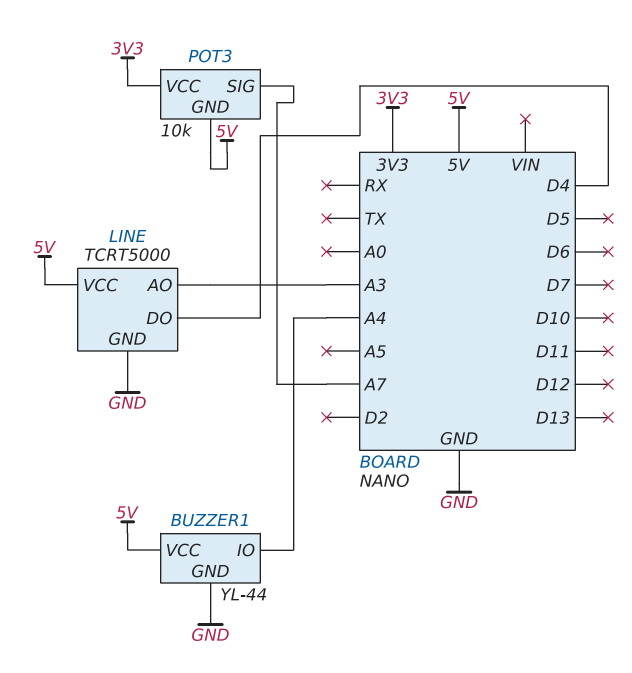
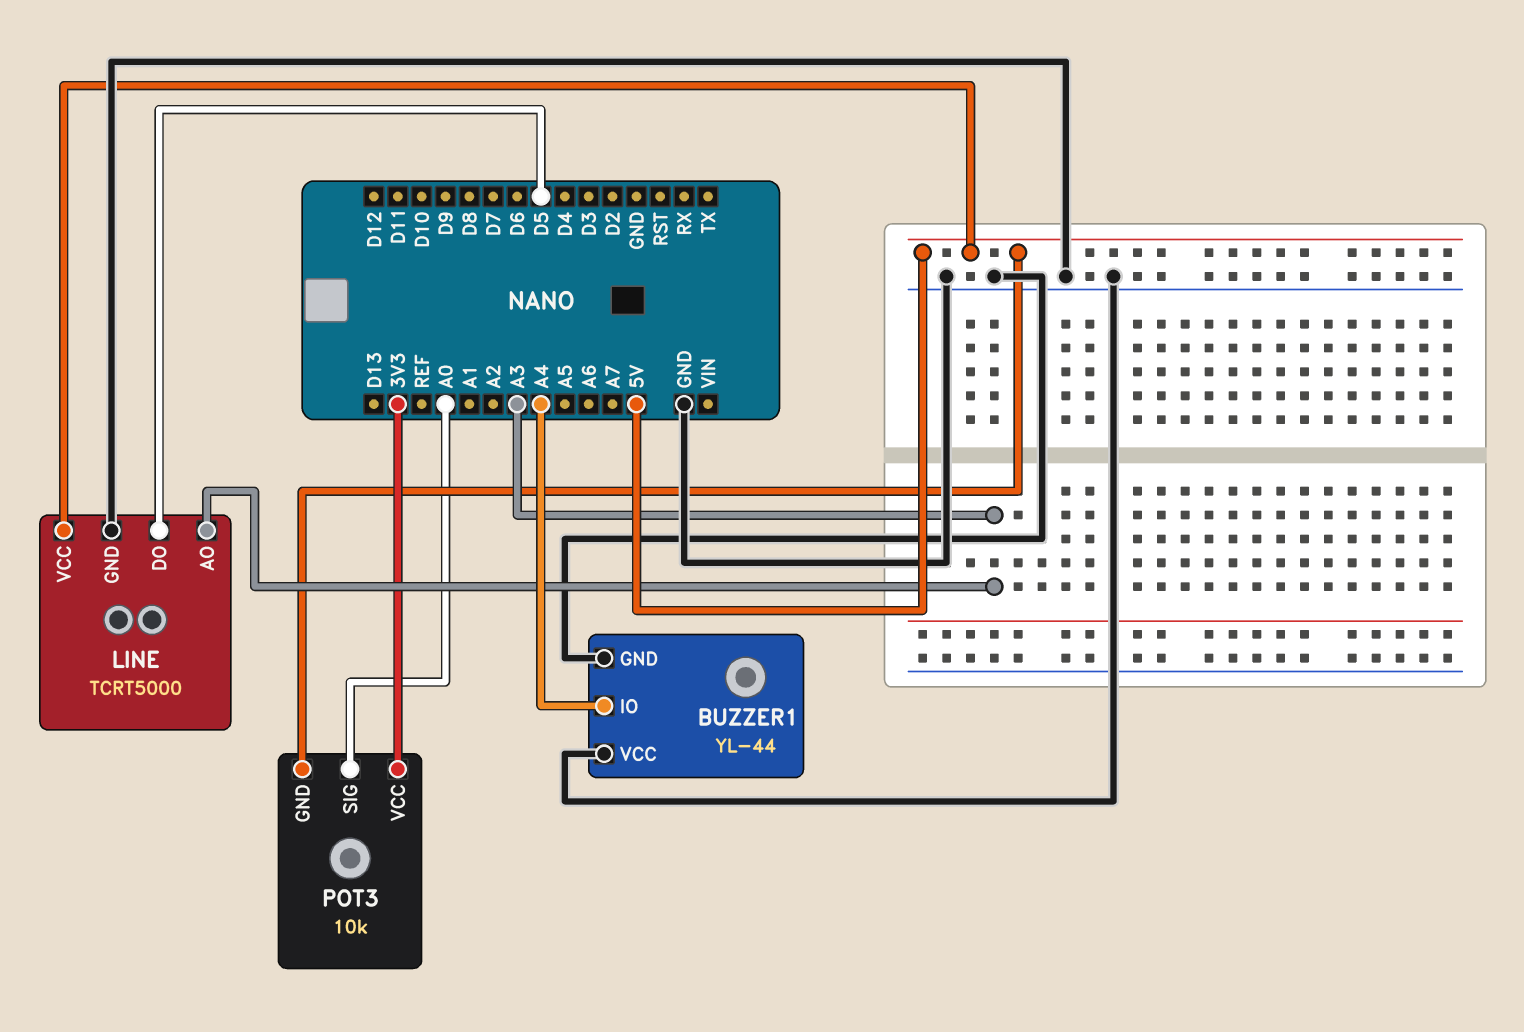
BUZZER1 pin VCC: 5V -> GND
LINE pin DO: D4 -> D5
POT3 pin SIG: A7 -> A0

